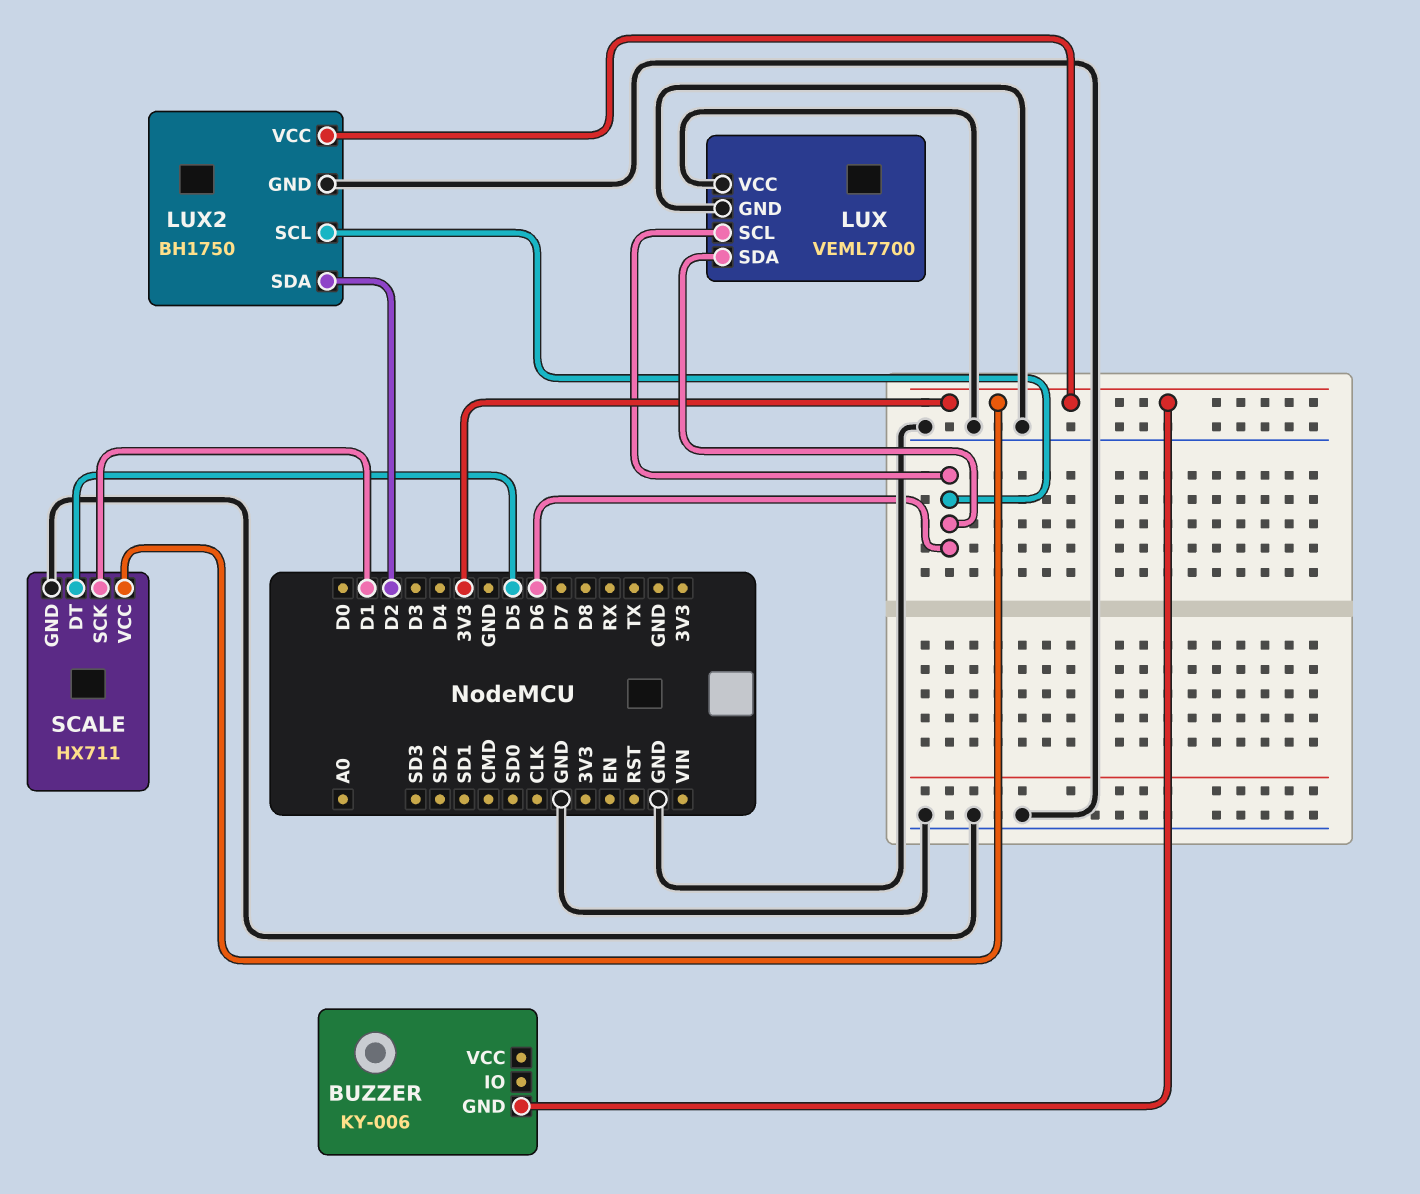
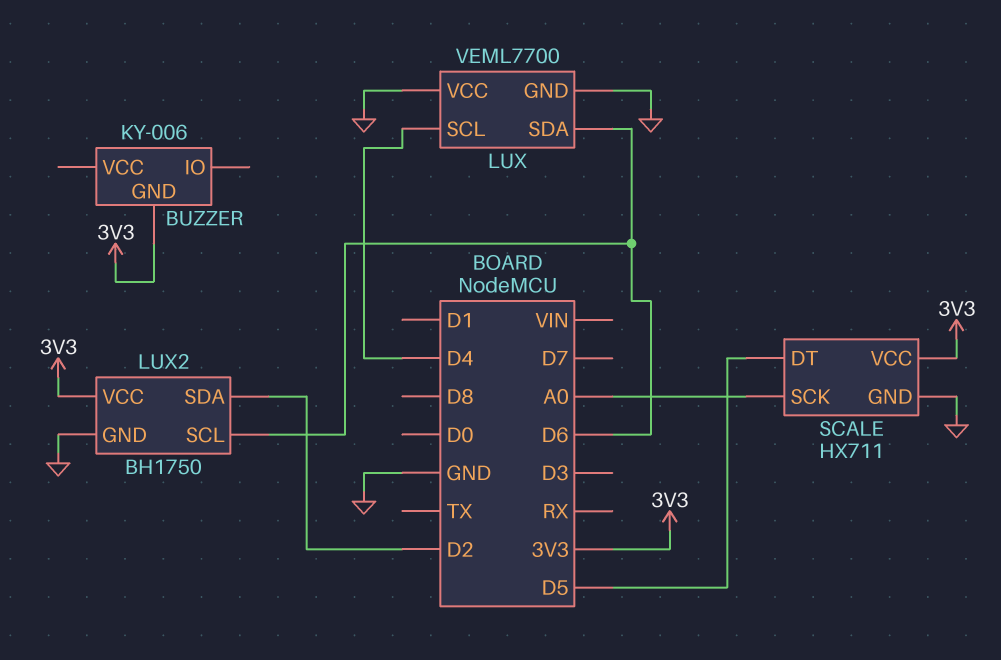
LUX pin SCL: D6 -> D4
SCALE pin SCK: D1 -> A0

